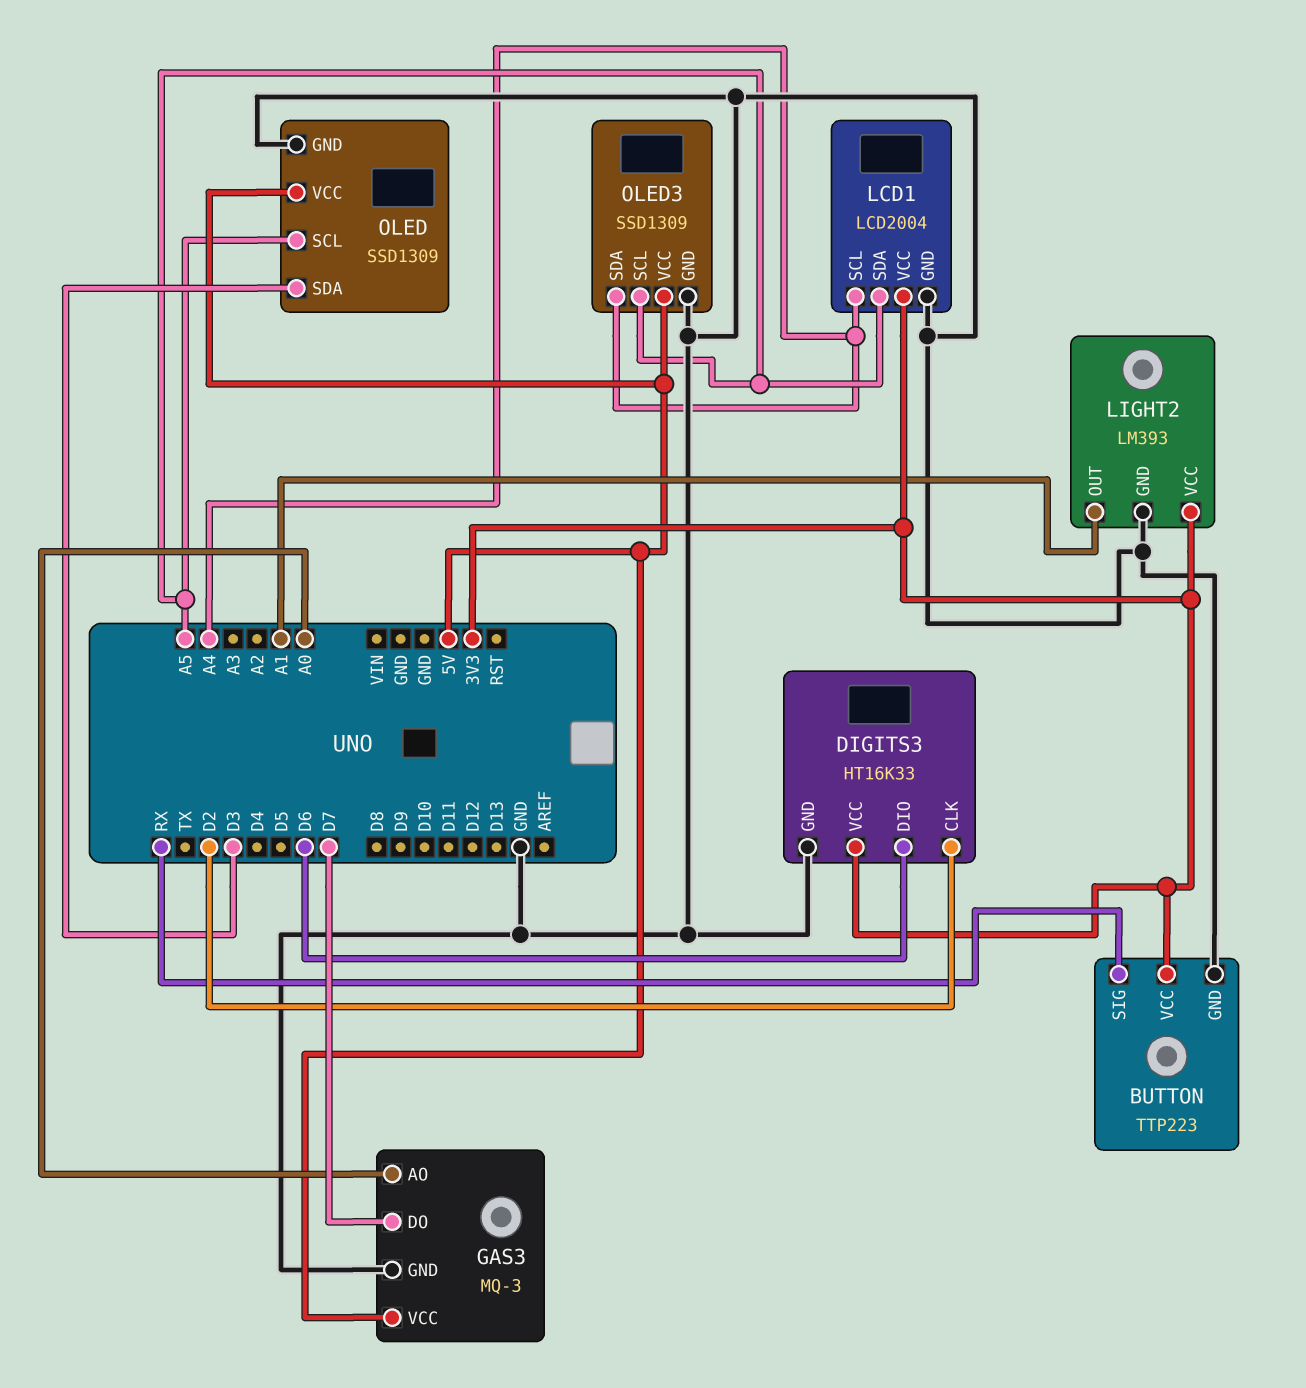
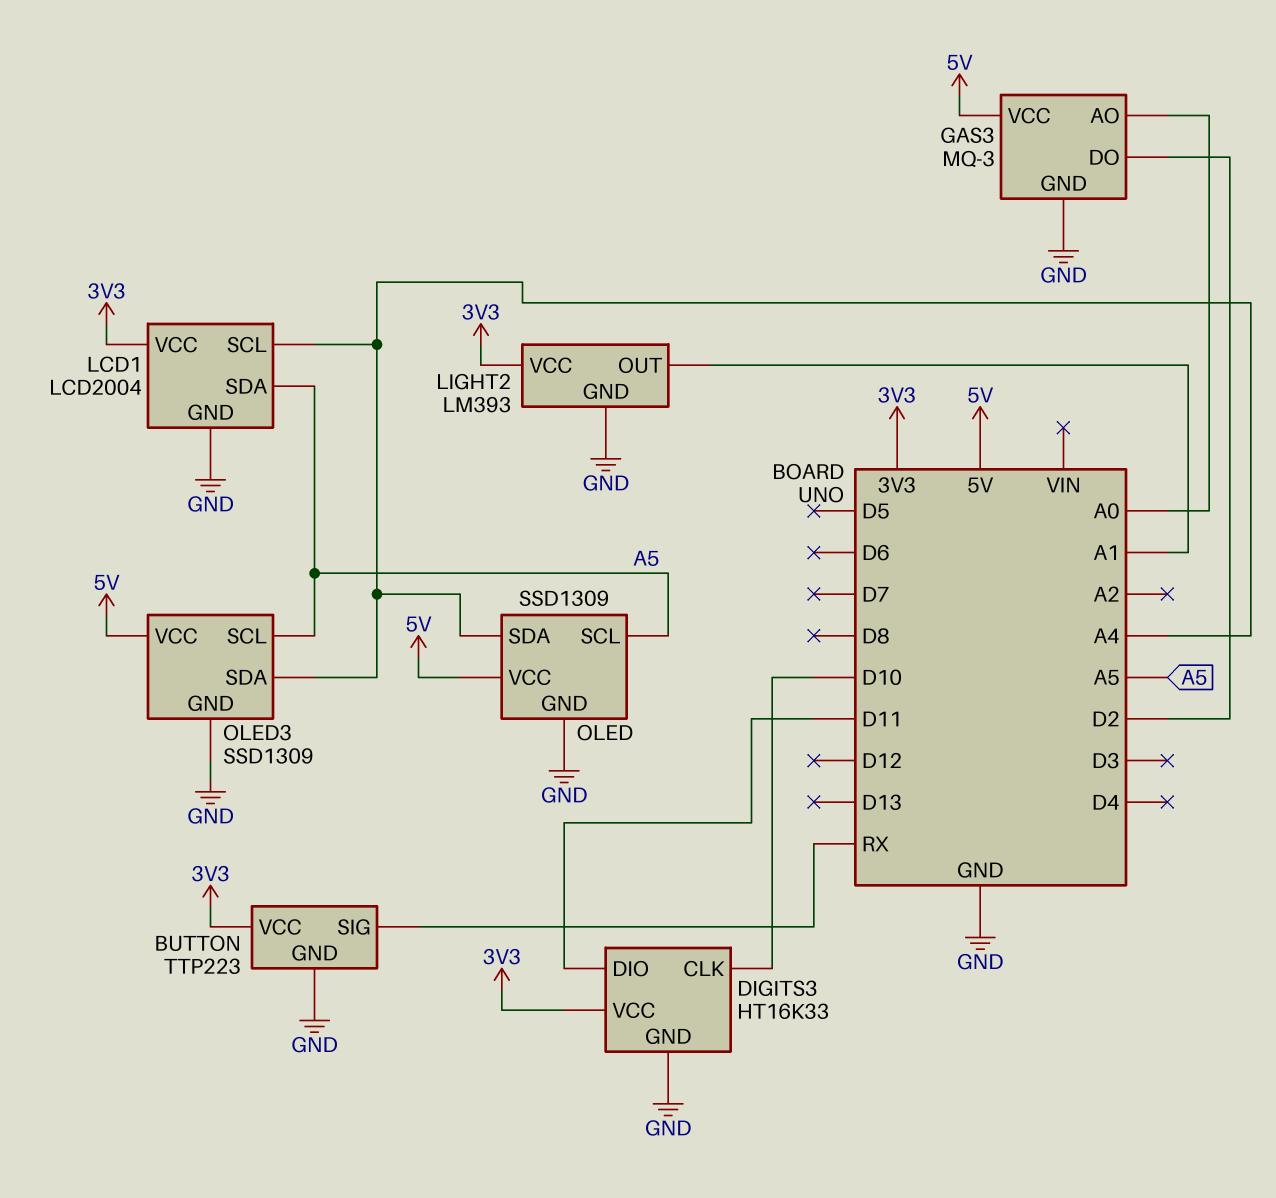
DIGITS3 pin CLK: D2 -> D10
DIGITS3 pin DIO: D6 -> D11
GAS3 pin DO: D7 -> D2
OLED pin SDA: D3 -> A4

